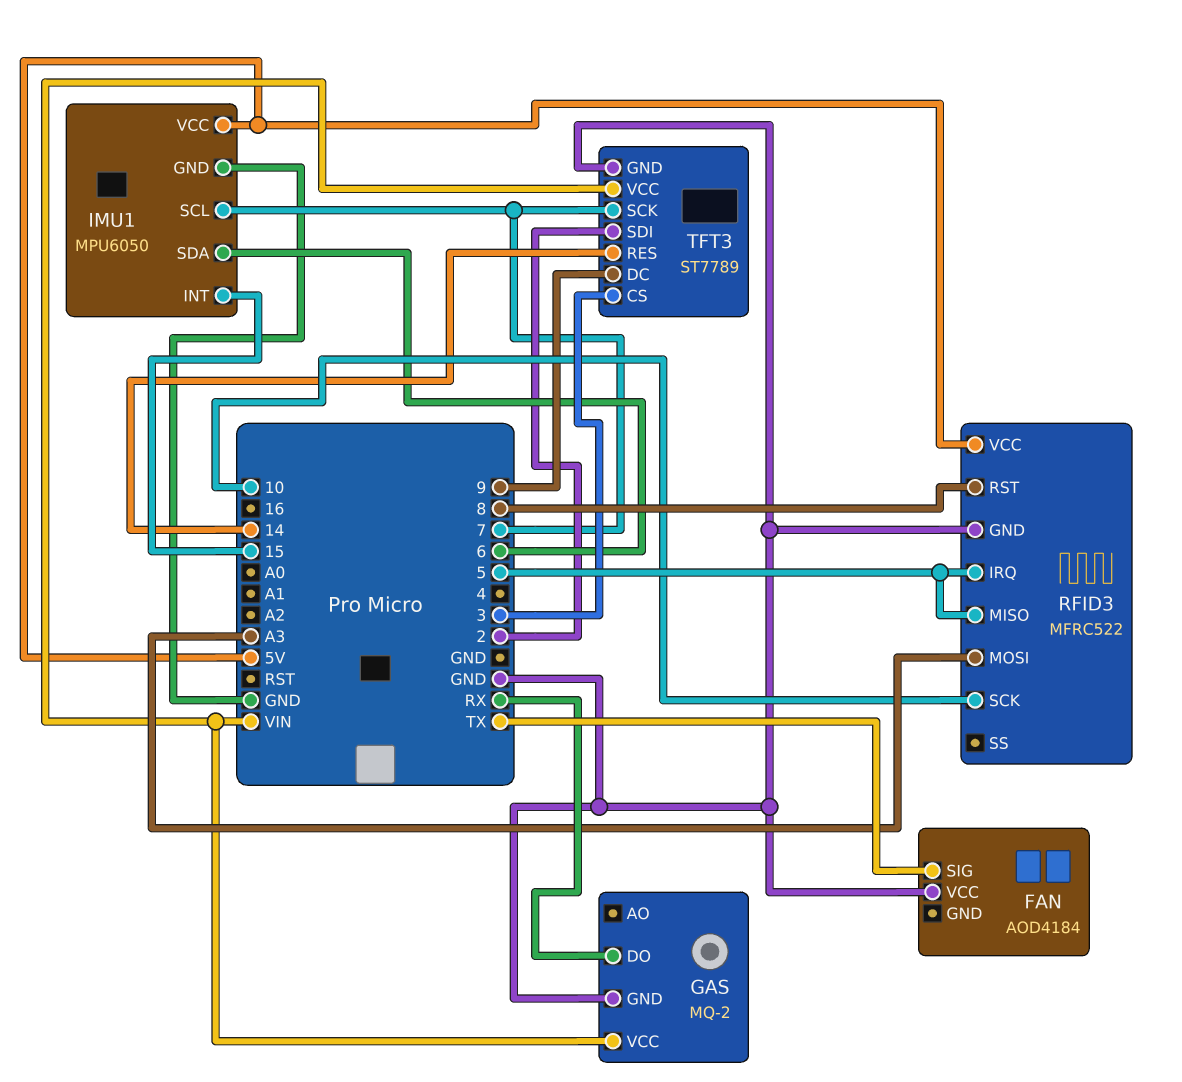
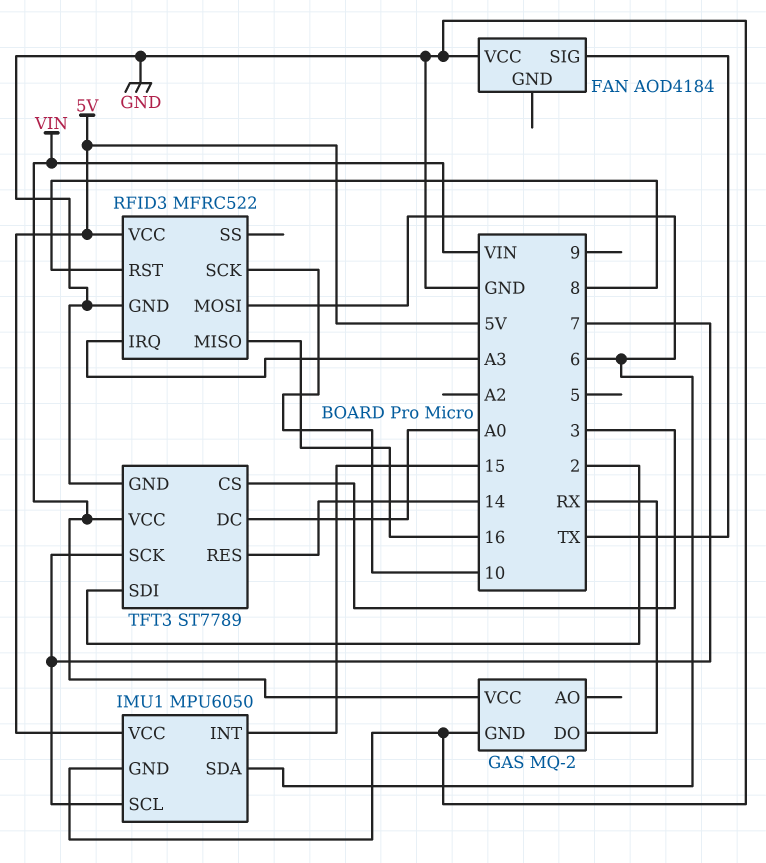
RFID3 pin IRQ: 5 -> A3
RFID3 pin MISO: 5 -> 16
RFID3 pin MOSI: A3 -> 6
TFT3 pin DC: 9 -> A0

